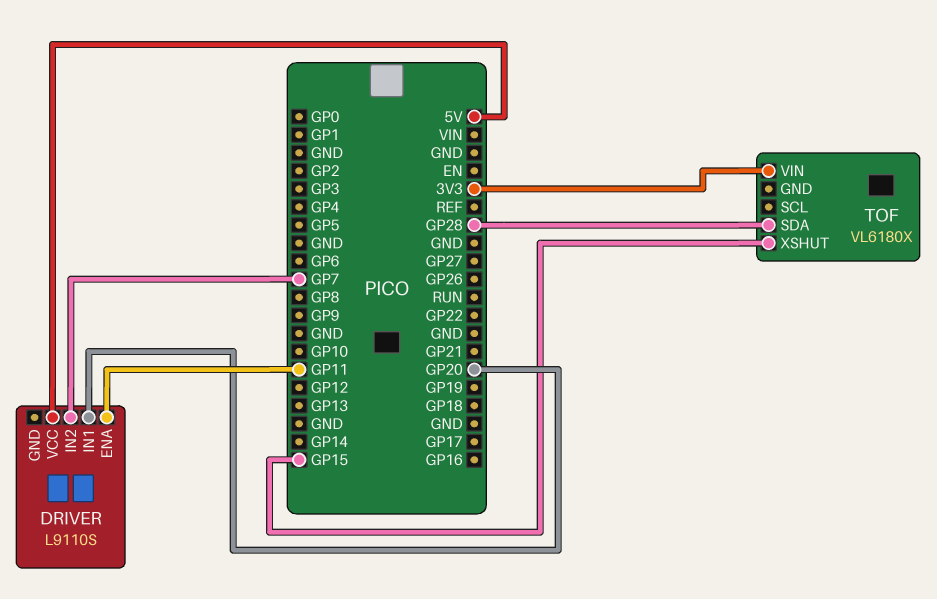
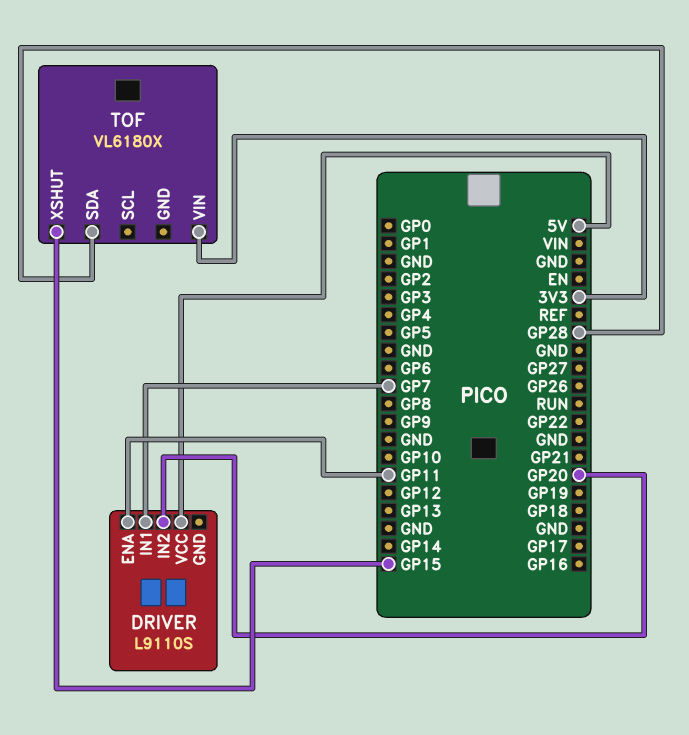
DRIVER pin IN1: GP20 -> GP7
DRIVER pin IN2: GP7 -> GP20

